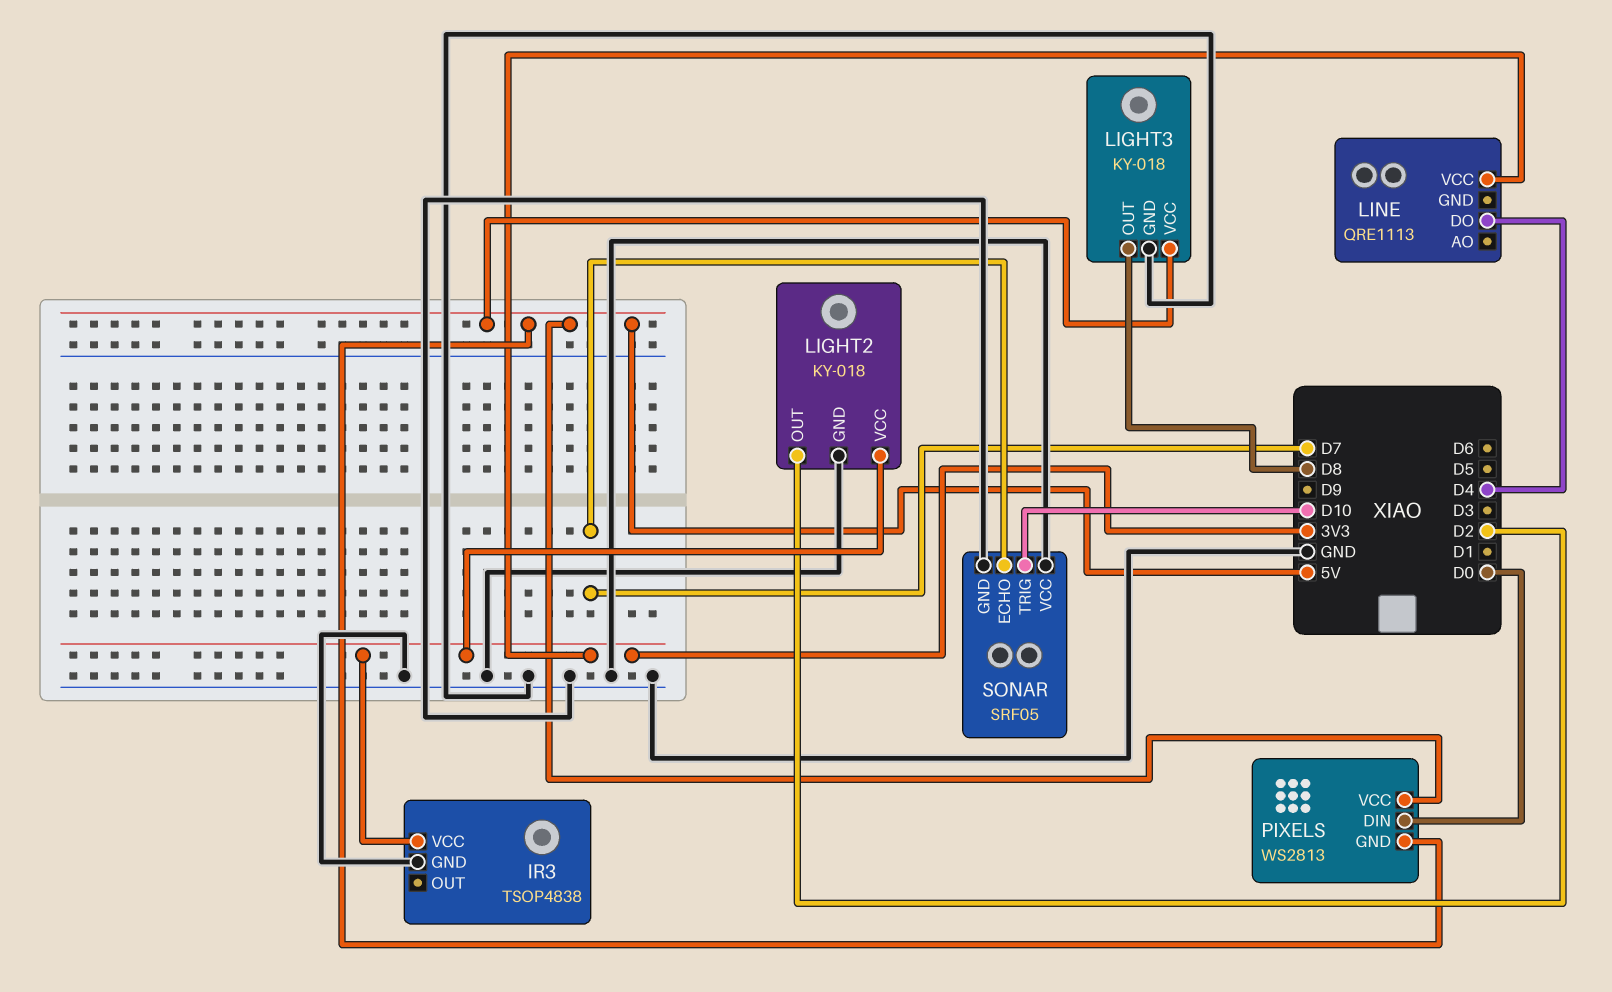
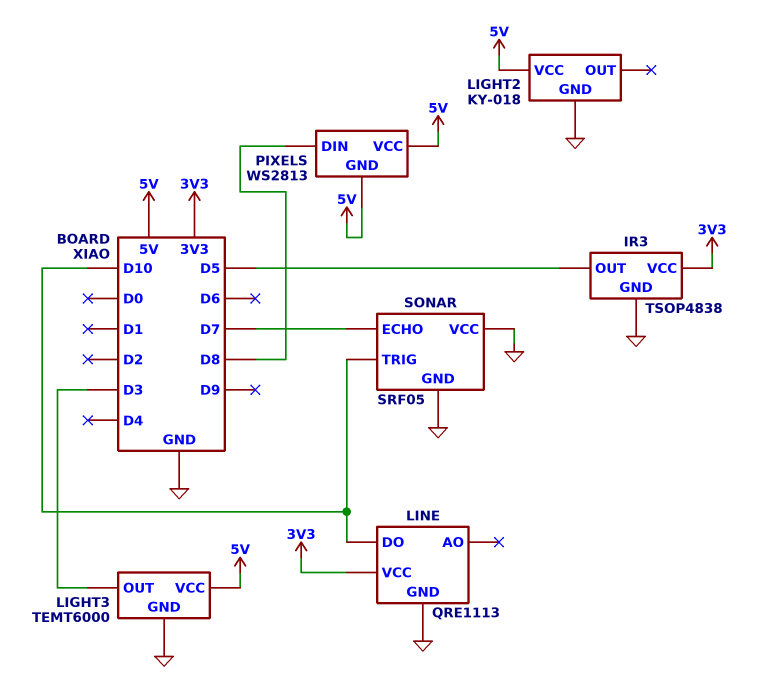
IR3 pin OUT: none -> D5
LIGHT2 pin OUT: D2 -> none
LIGHT2 pin VCC: 3V3 -> 5V
LIGHT3: KY-018 -> TEMT6000
LIGHT3 pin OUT: D8 -> D3
LINE pin DO: D4 -> D10
LINE pin GND: none -> GND
PIXELS pin DIN: D0 -> D8

